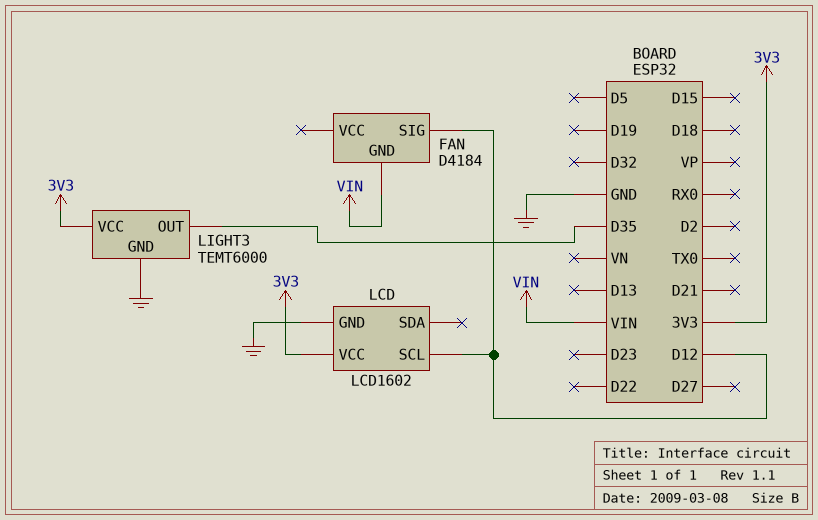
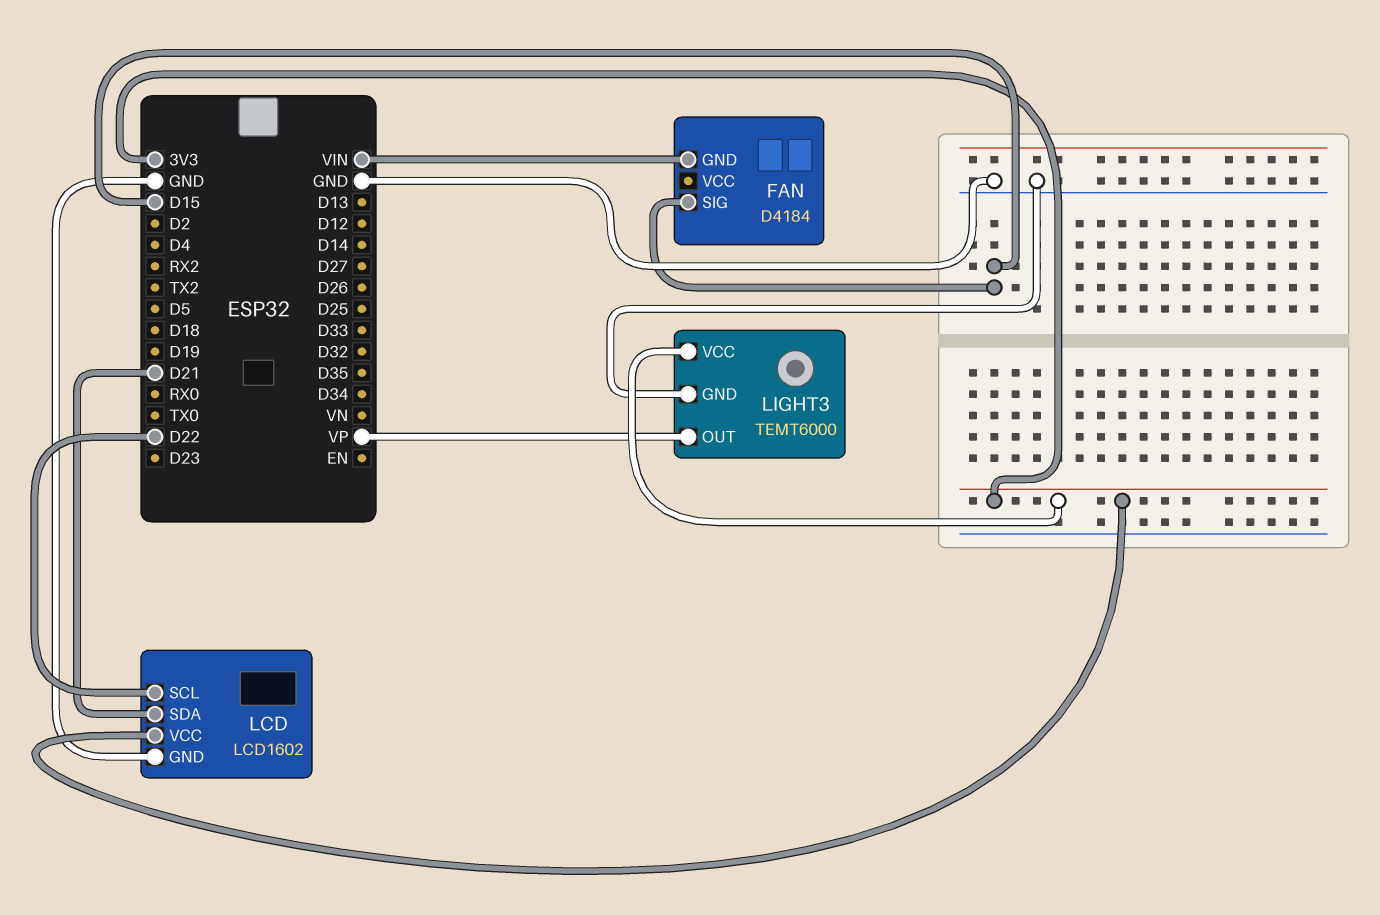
FAN pin SIG: D12 -> D15
LCD pin SCL: D12 -> D22
LCD pin SDA: none -> D21
LIGHT3 pin OUT: D35 -> VP

